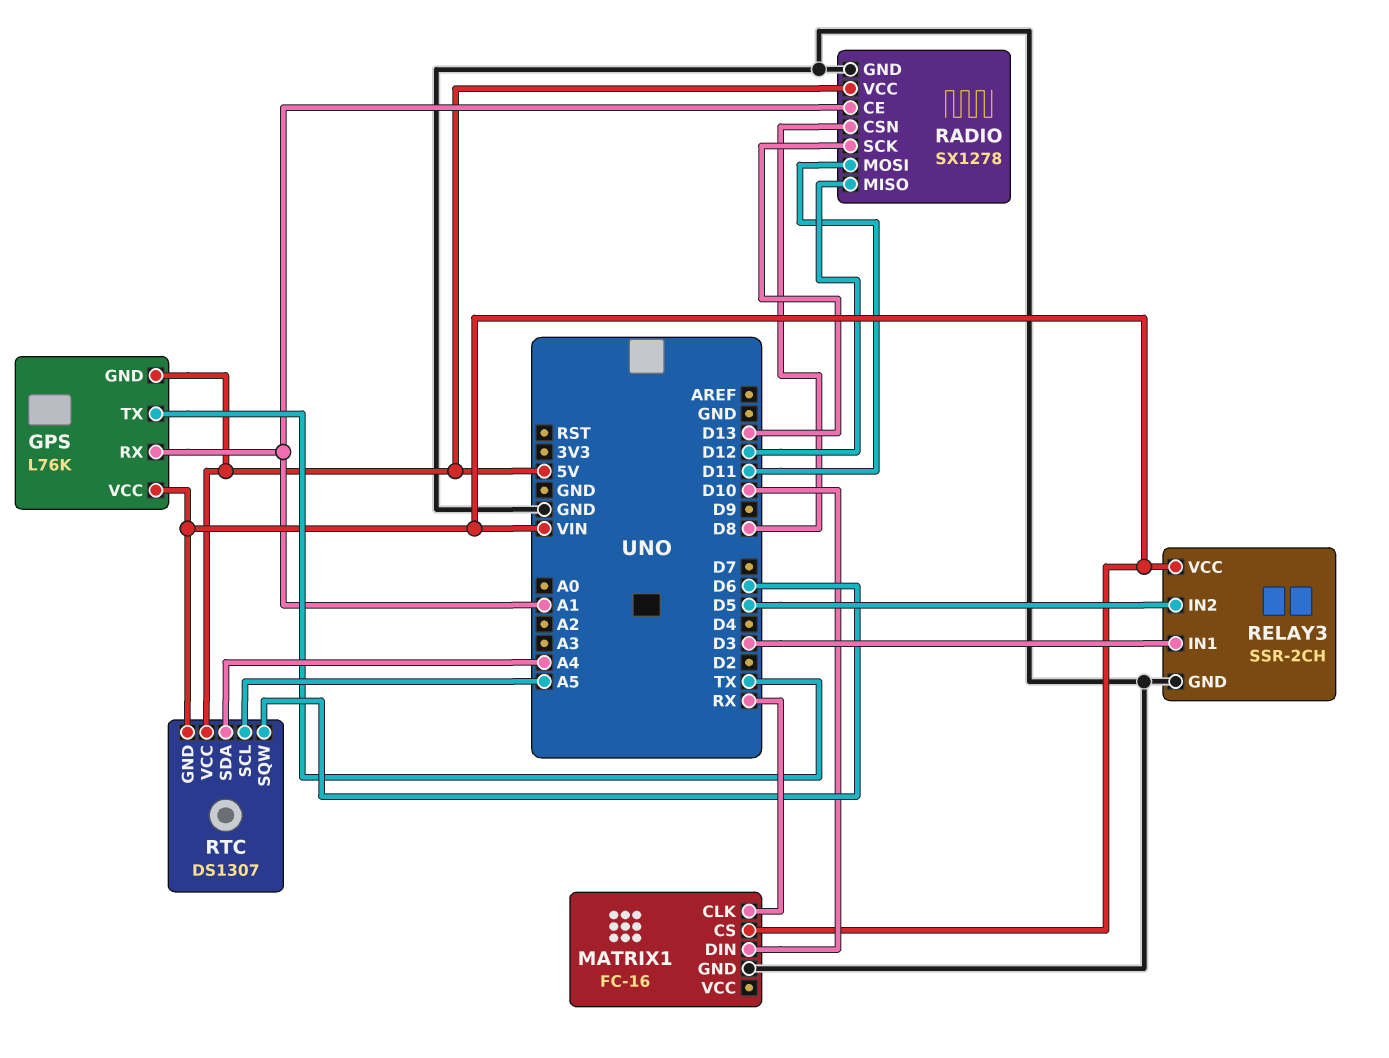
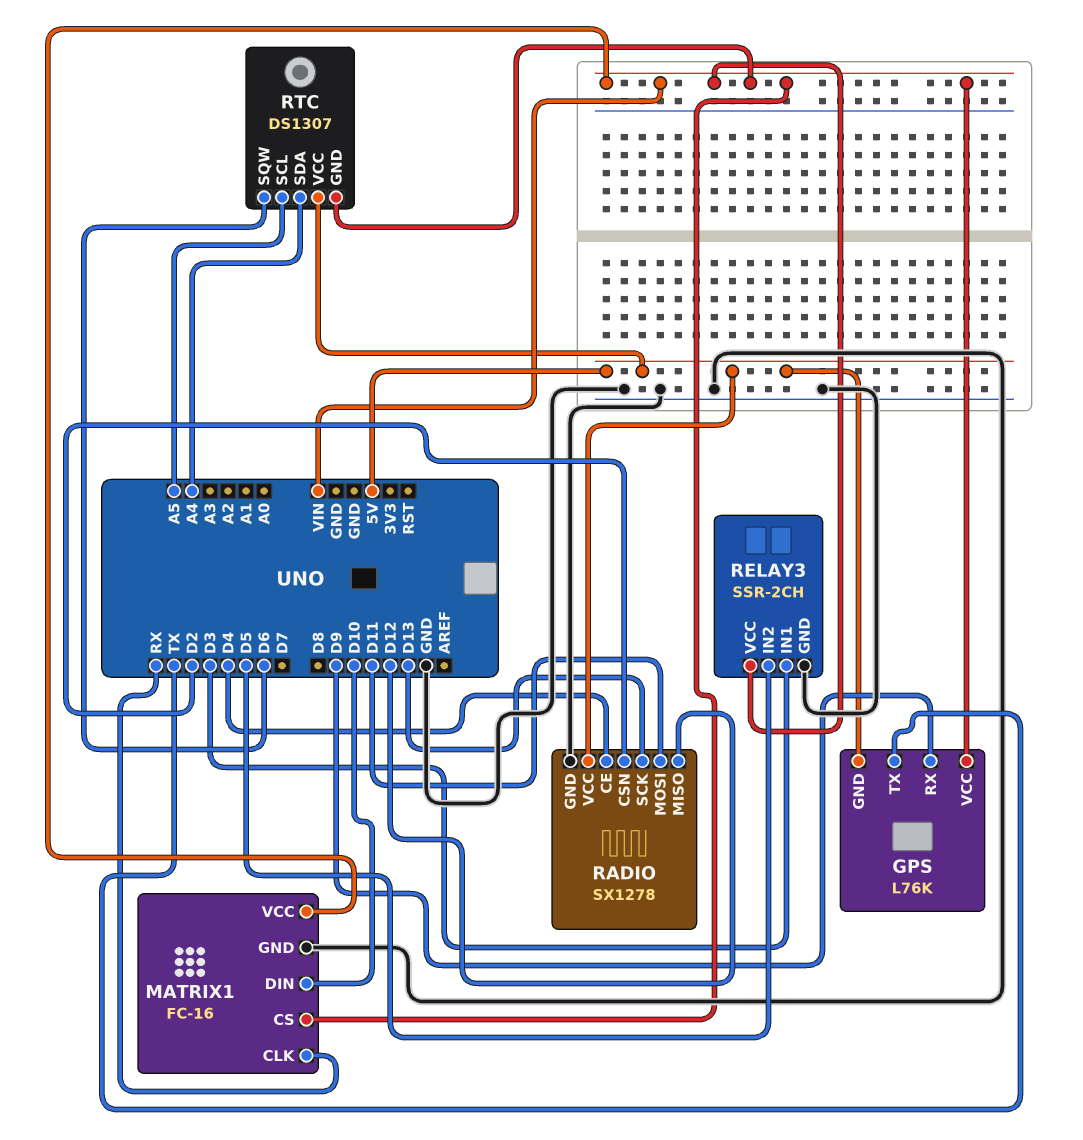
GPS pin RX: A1 -> D9
MATRIX1 pin VCC: none -> VIN
RADIO pin CE: A1 -> D4
RADIO pin CSN: D8 -> D2

